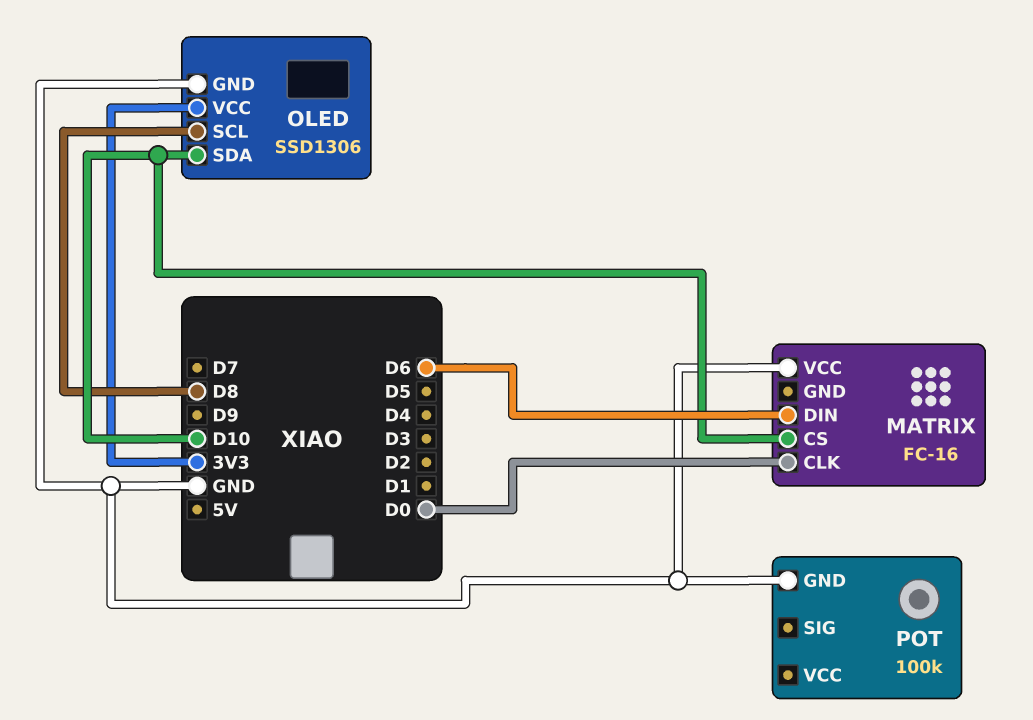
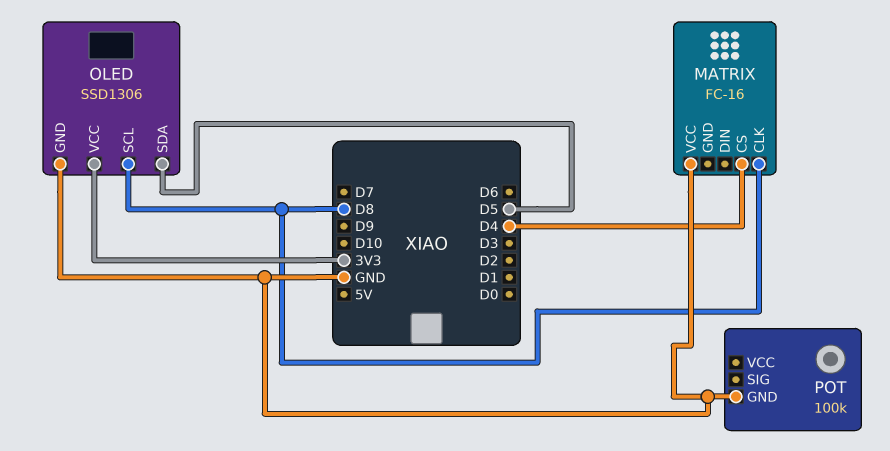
MATRIX pin CLK: D0 -> D8
MATRIX pin CS: D10 -> D4
MATRIX pin DIN: D6 -> none
OLED pin SDA: D10 -> D5

